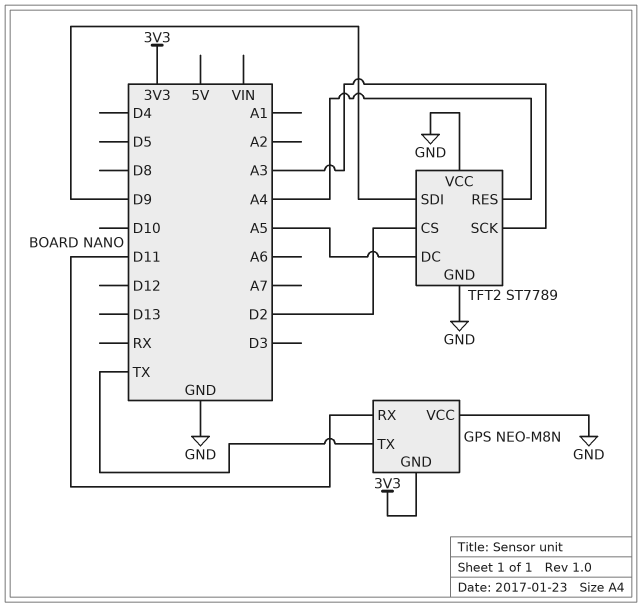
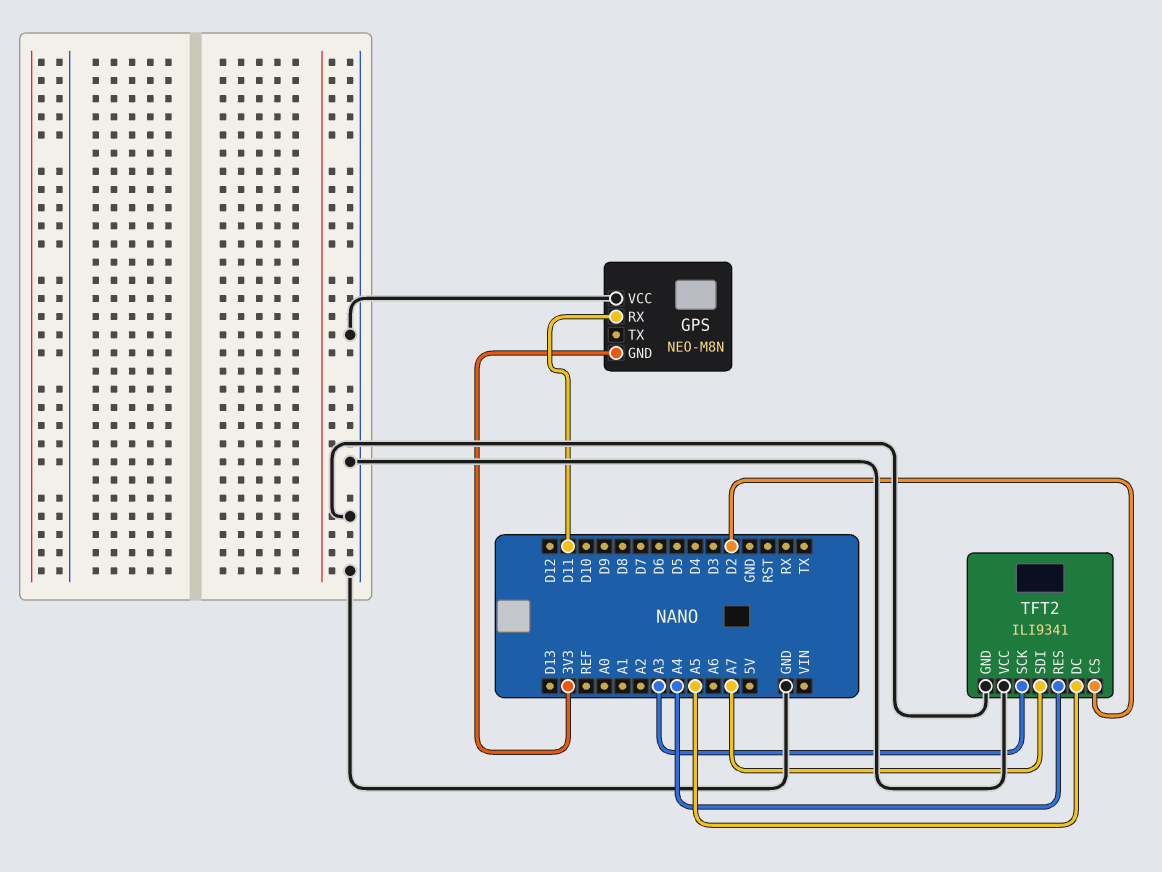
GPS pin TX: TX -> none
TFT2: ST7789 -> ILI9341
TFT2 pin SDI: D9 -> A7

